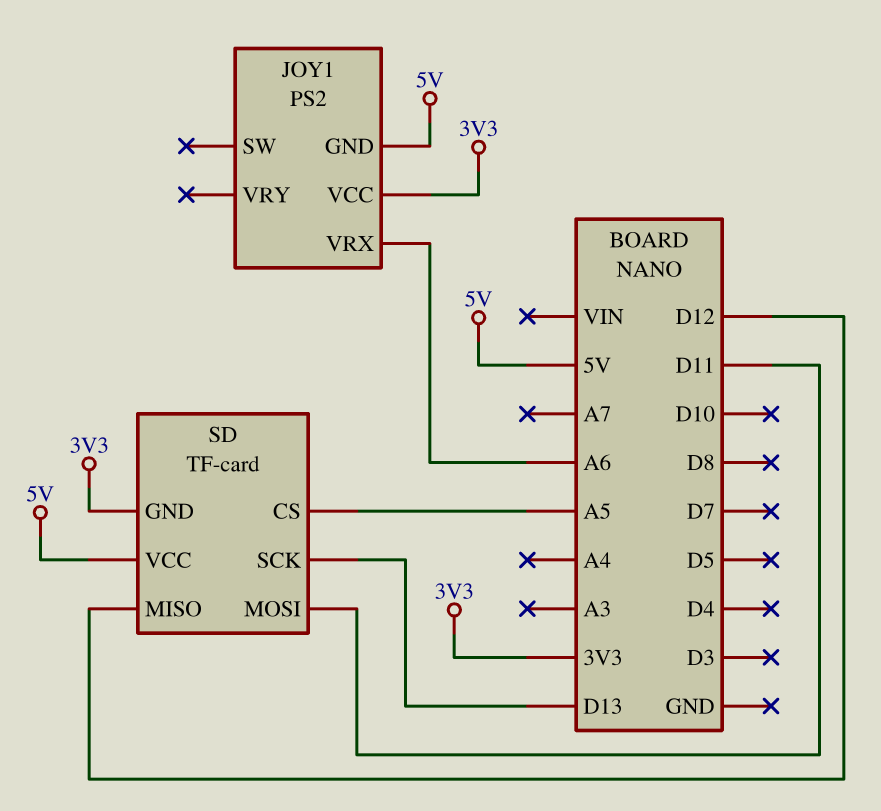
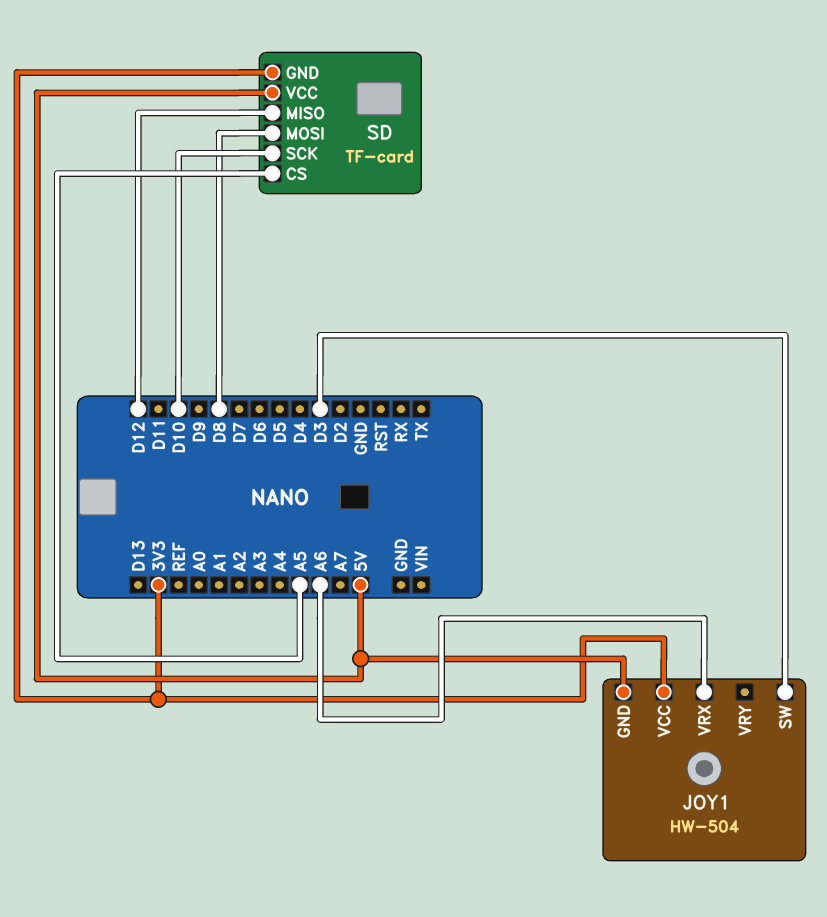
JOY1: PS2 -> HW-504
JOY1 pin SW: none -> D3
SD pin MOSI: D11 -> D8
SD pin SCK: D13 -> D10

